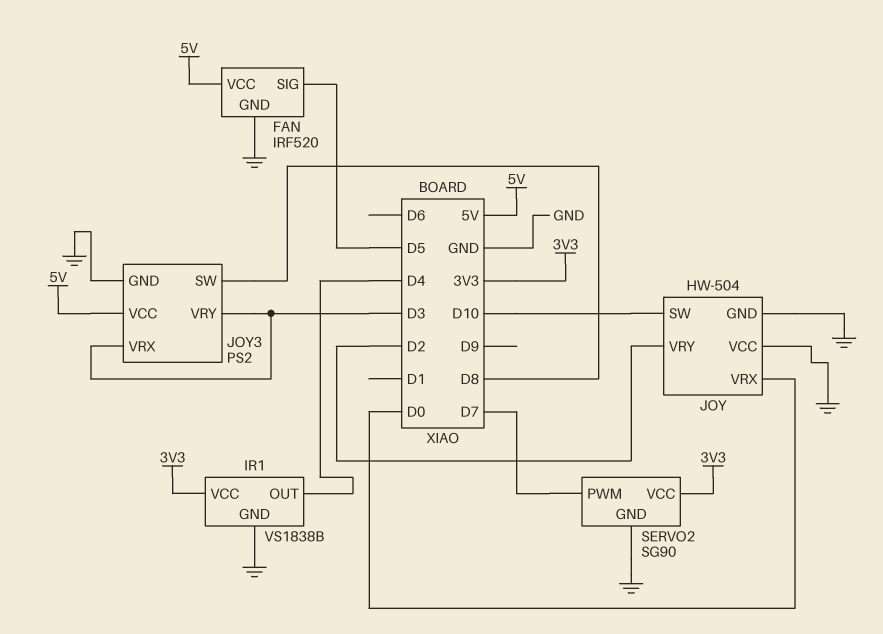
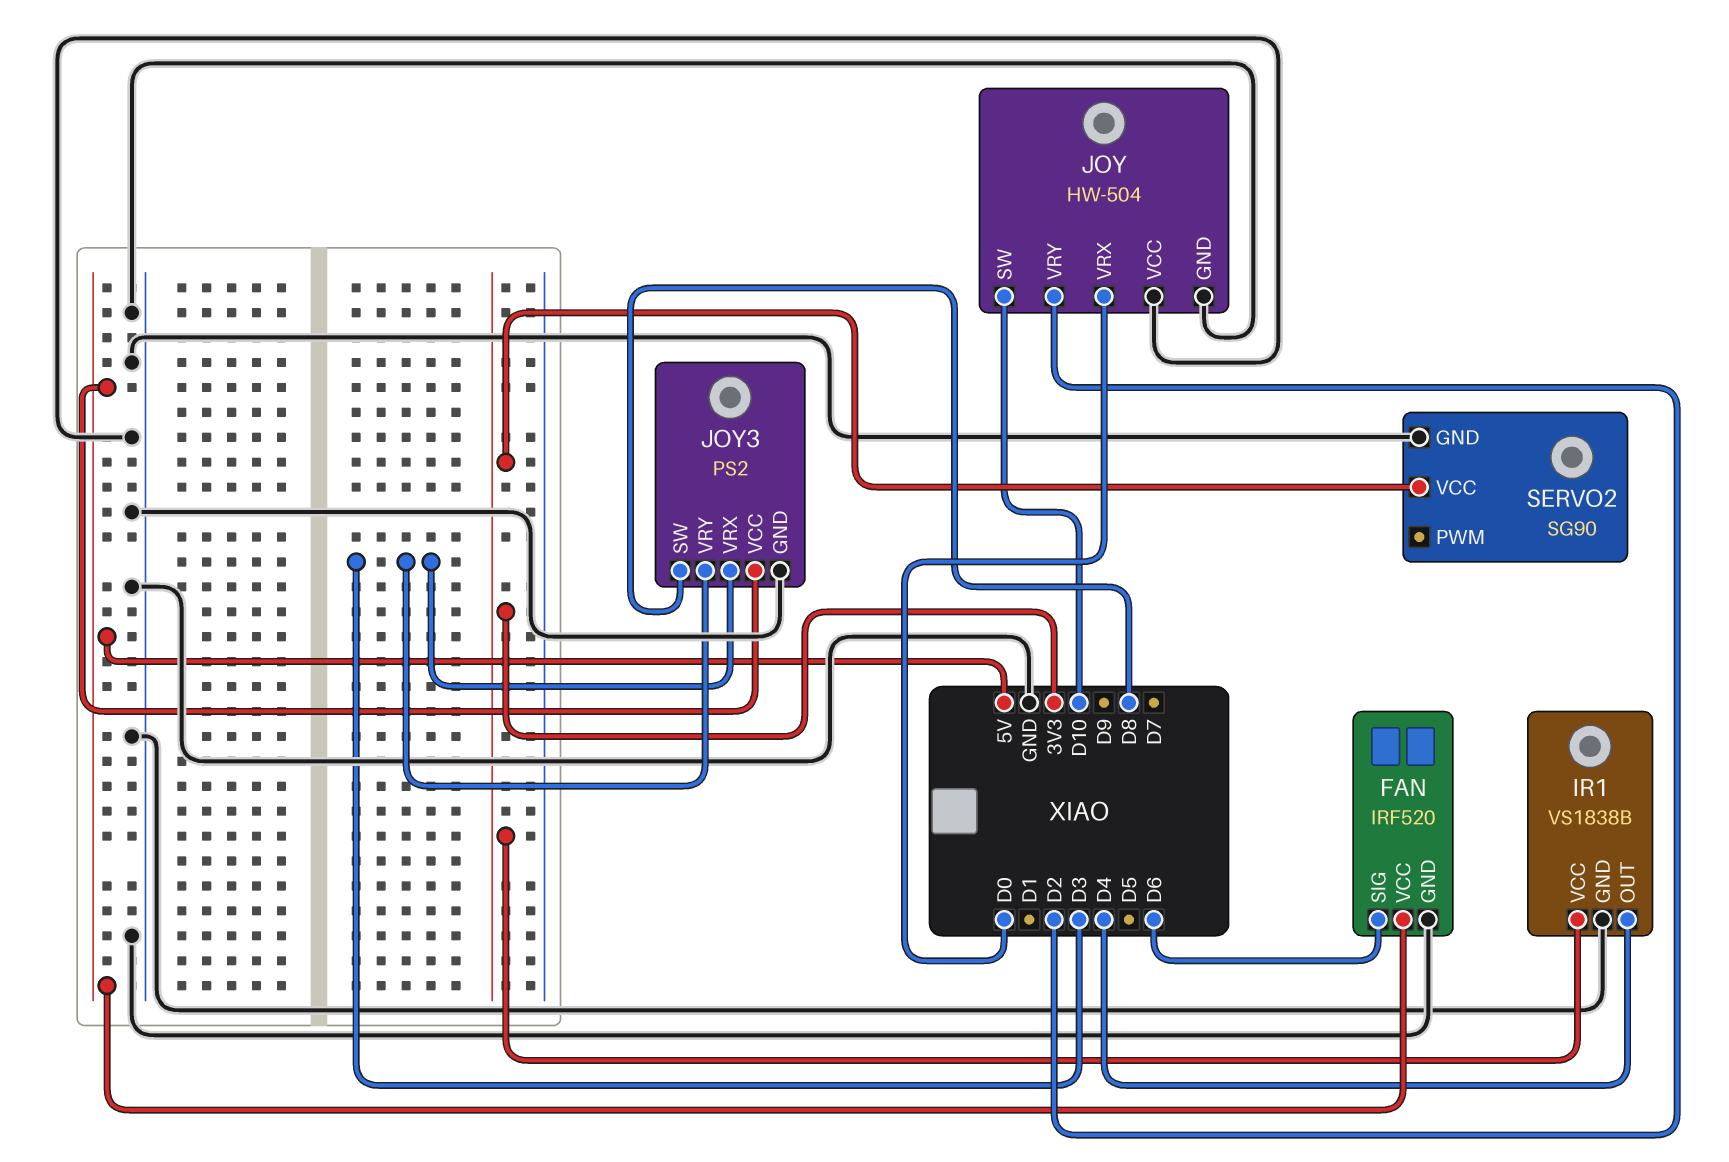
FAN pin SIG: D5 -> D6
SERVO2 pin PWM: D7 -> none

